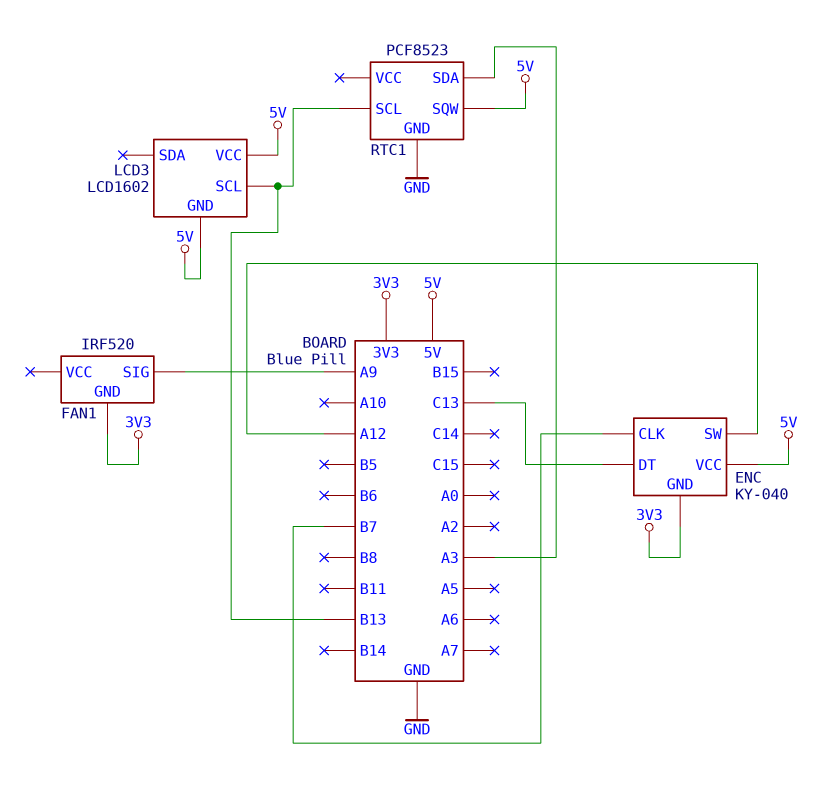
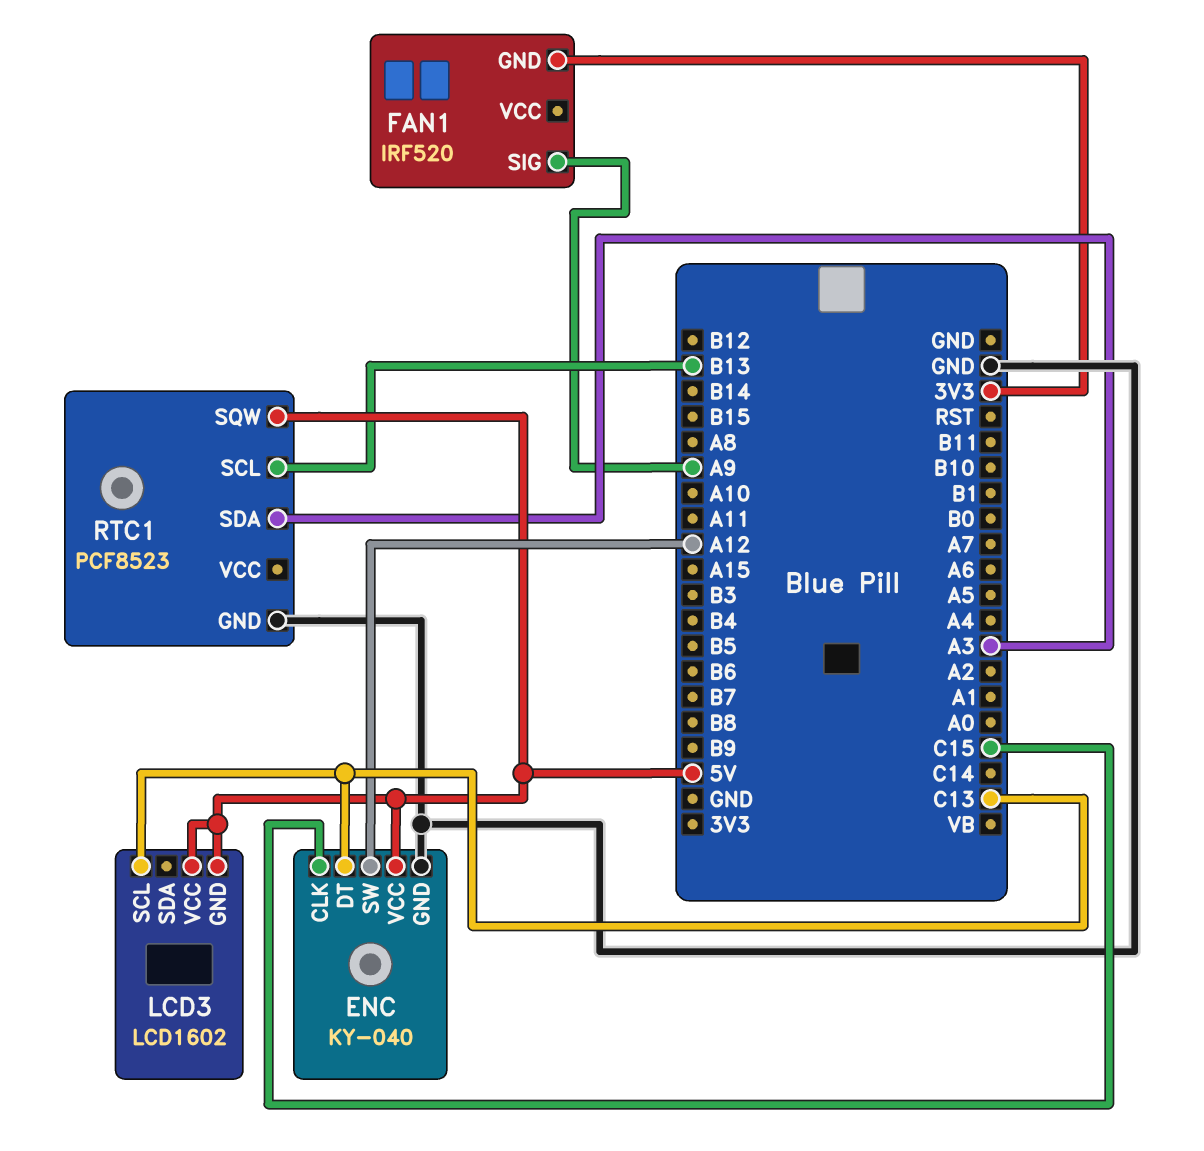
ENC pin CLK: B7 -> C15
ENC pin GND: 3V3 -> GND
LCD3 pin SCL: B13 -> C13

